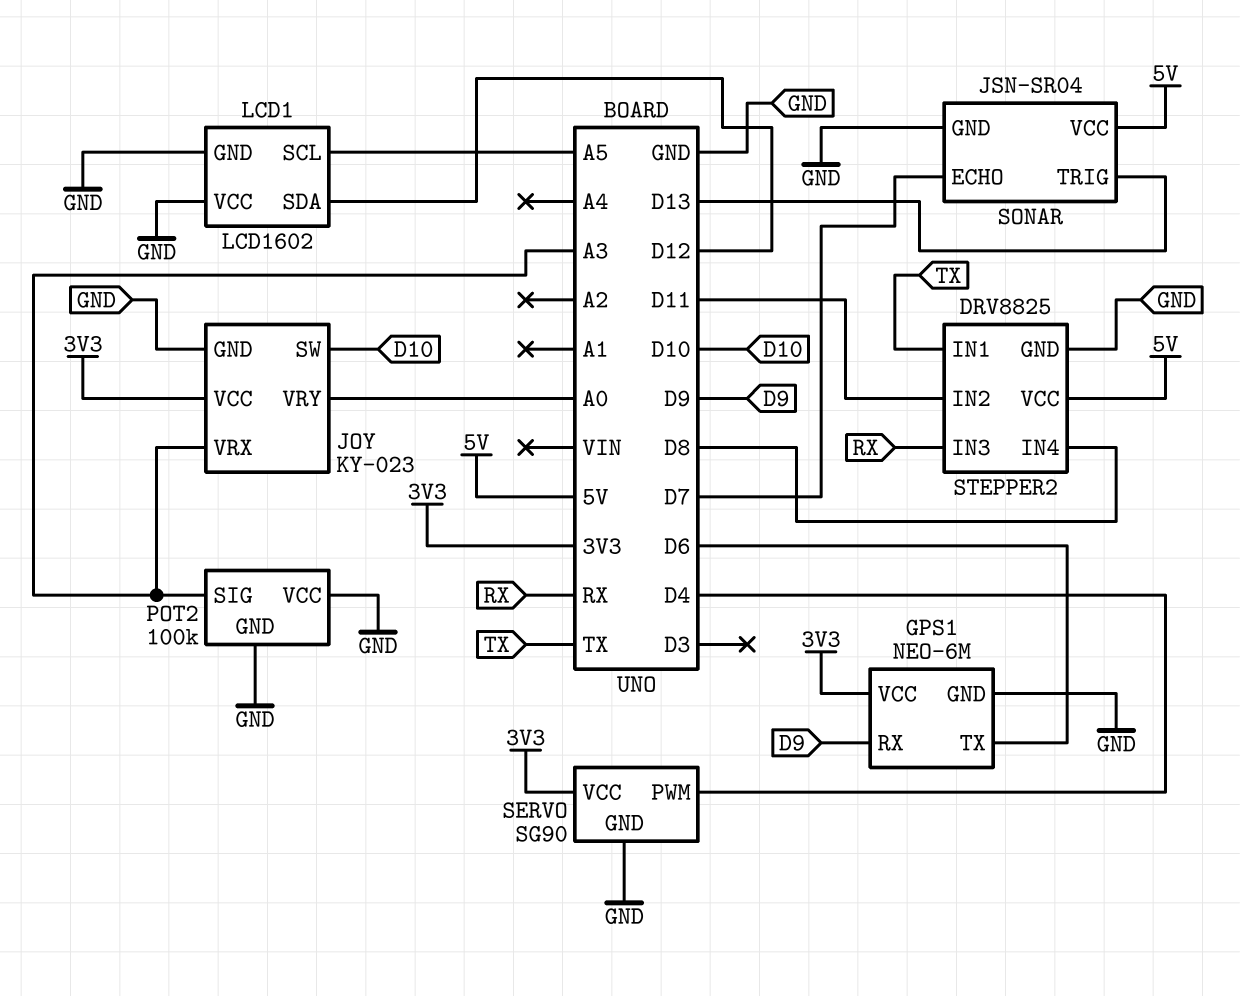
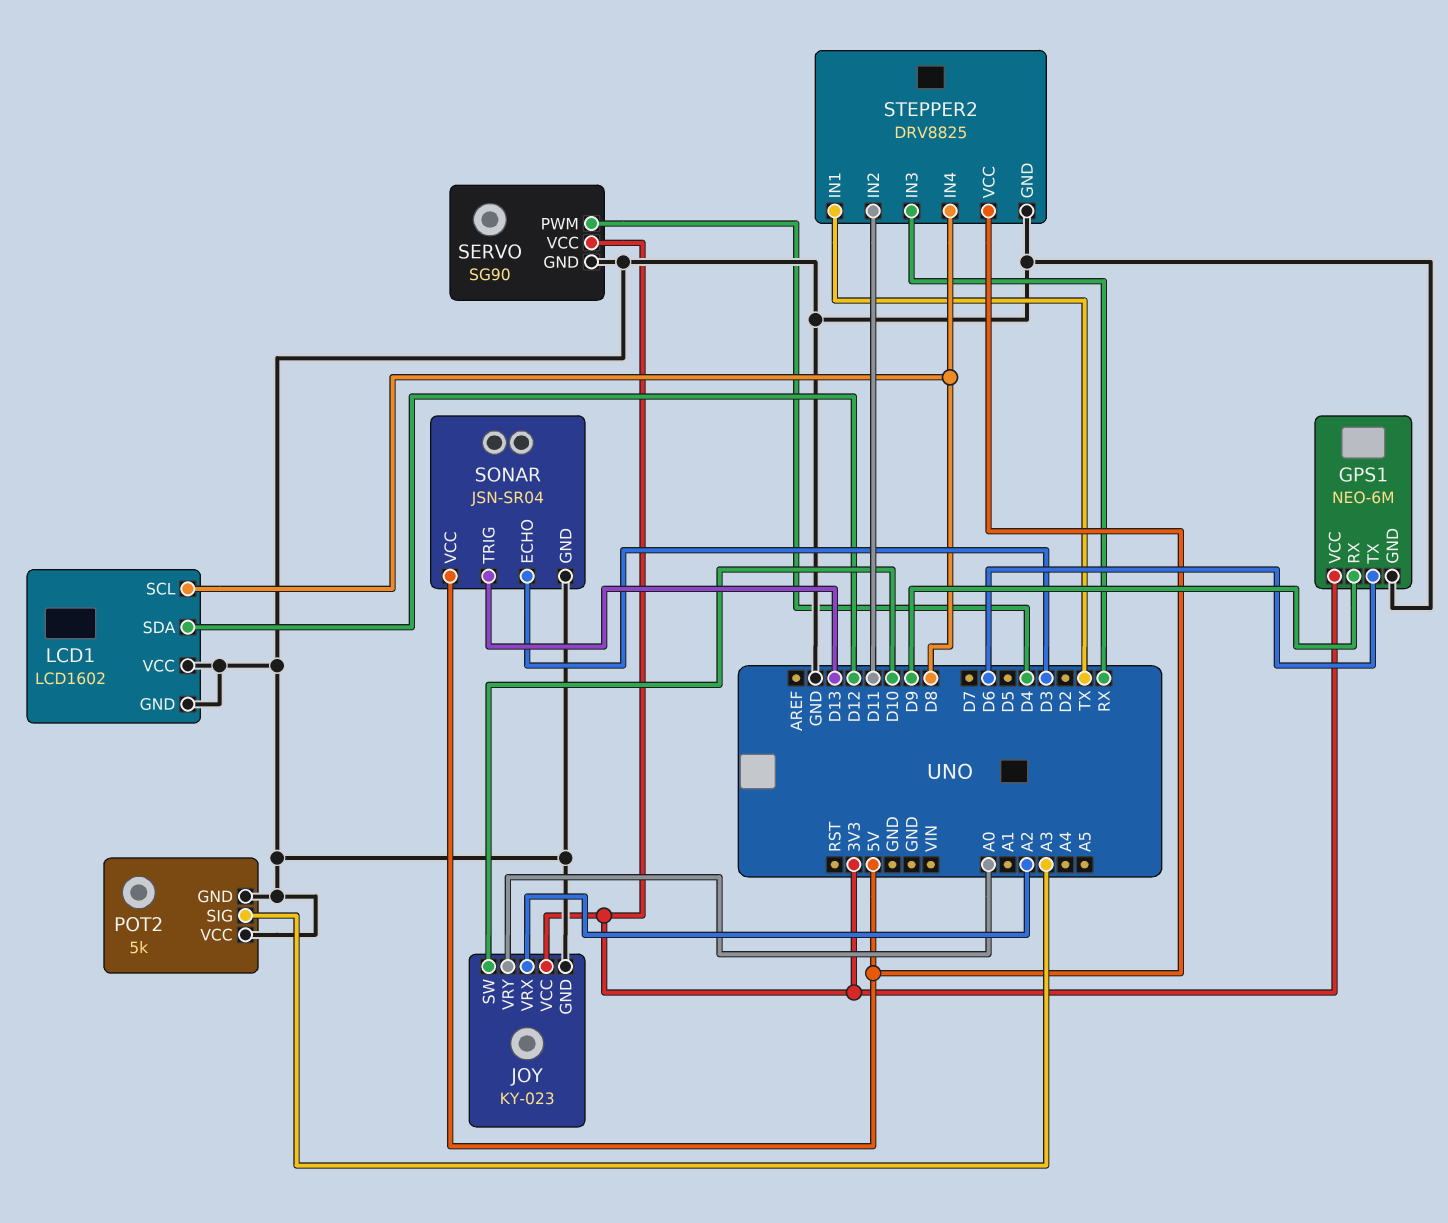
JOY pin VRX: A3 -> A2
LCD1 pin SCL: A5 -> D8
POT2: 100k -> 5k
SONAR pin ECHO: D7 -> D3

